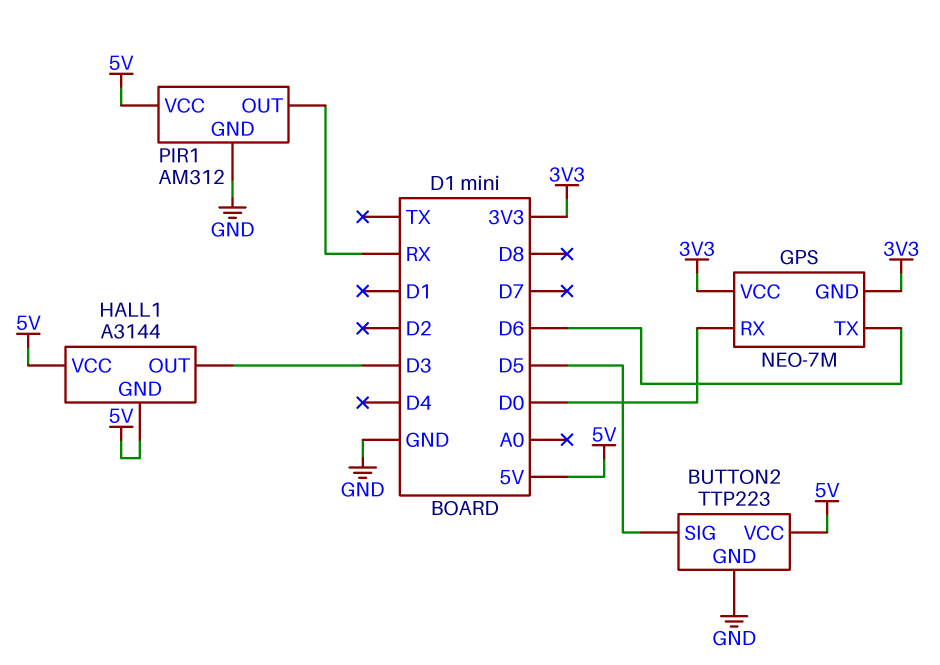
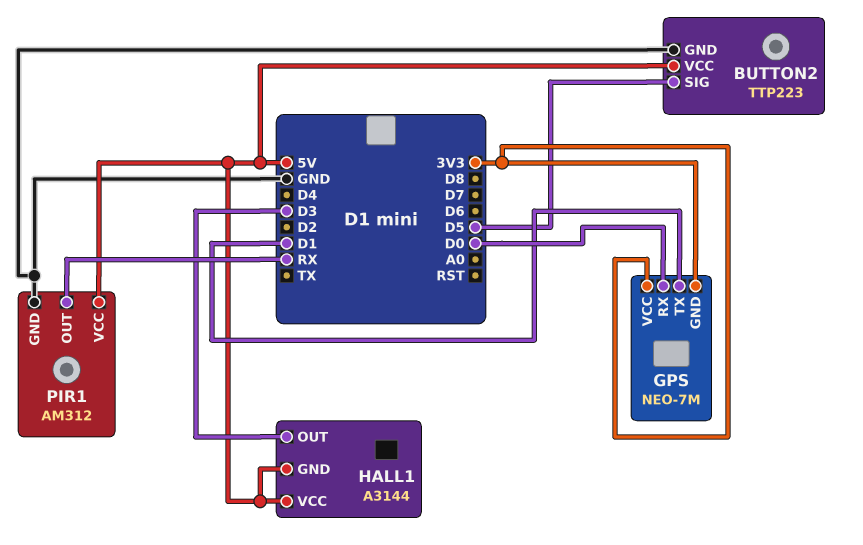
GPS pin TX: D6 -> D1

